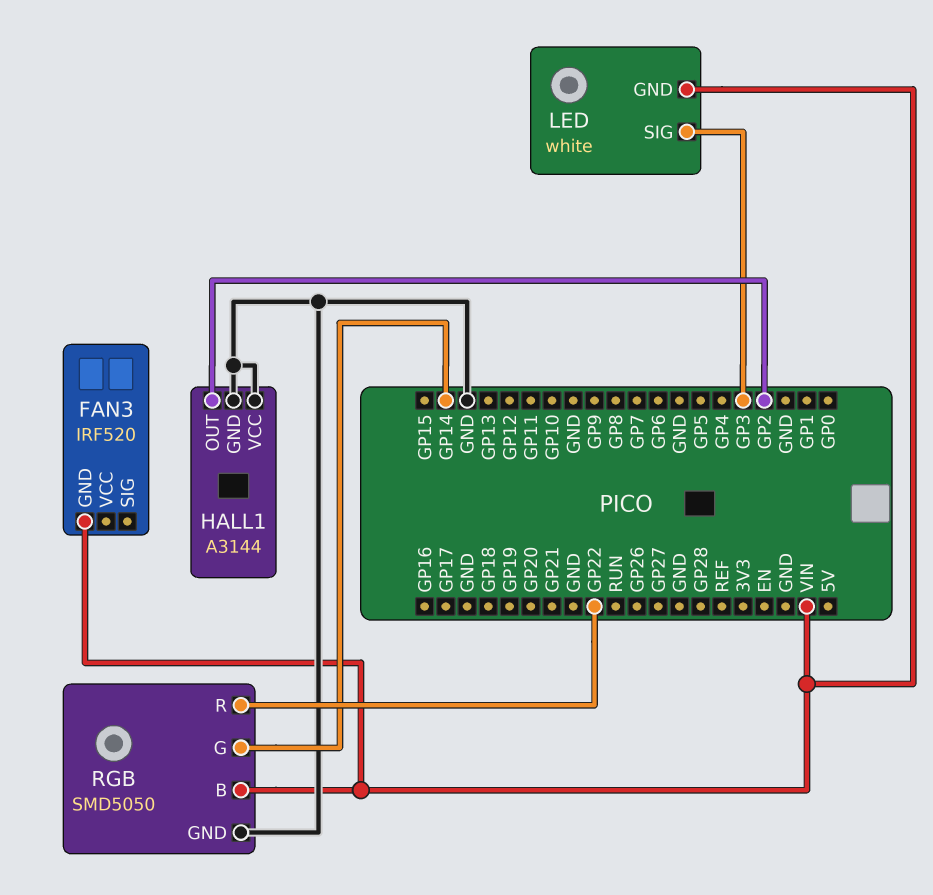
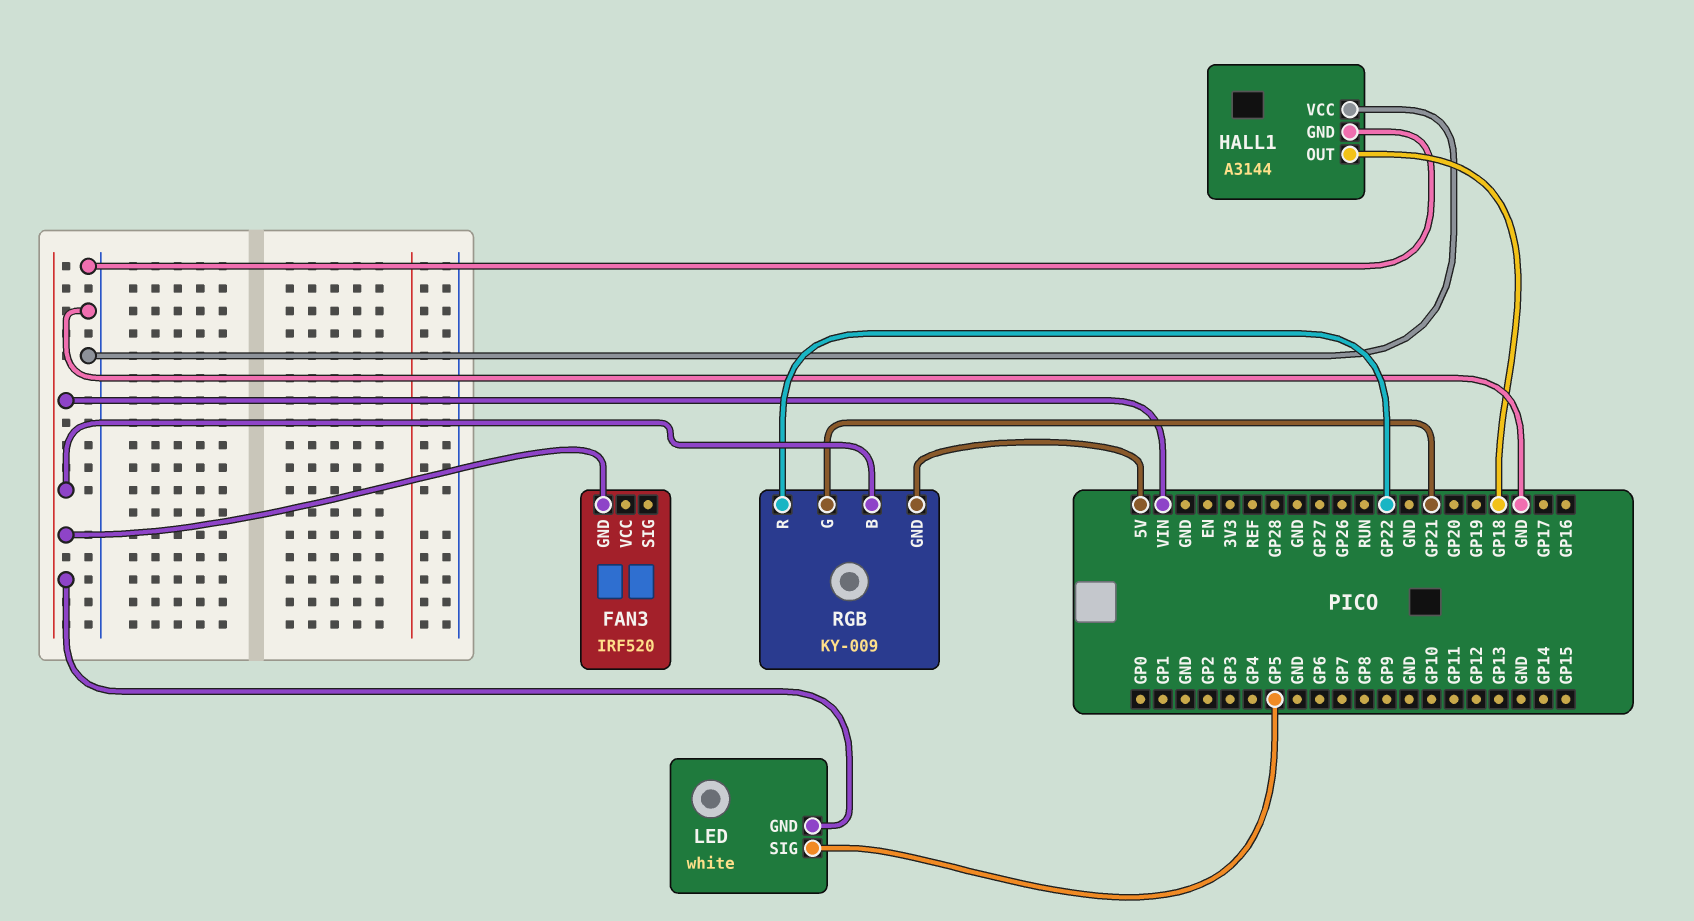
HALL1 pin OUT: GP2 -> GP18
LED pin SIG: GP3 -> GP5
RGB: SMD5050 -> KY-009
RGB pin G: GP14 -> GP21
RGB pin GND: GND -> 5V

